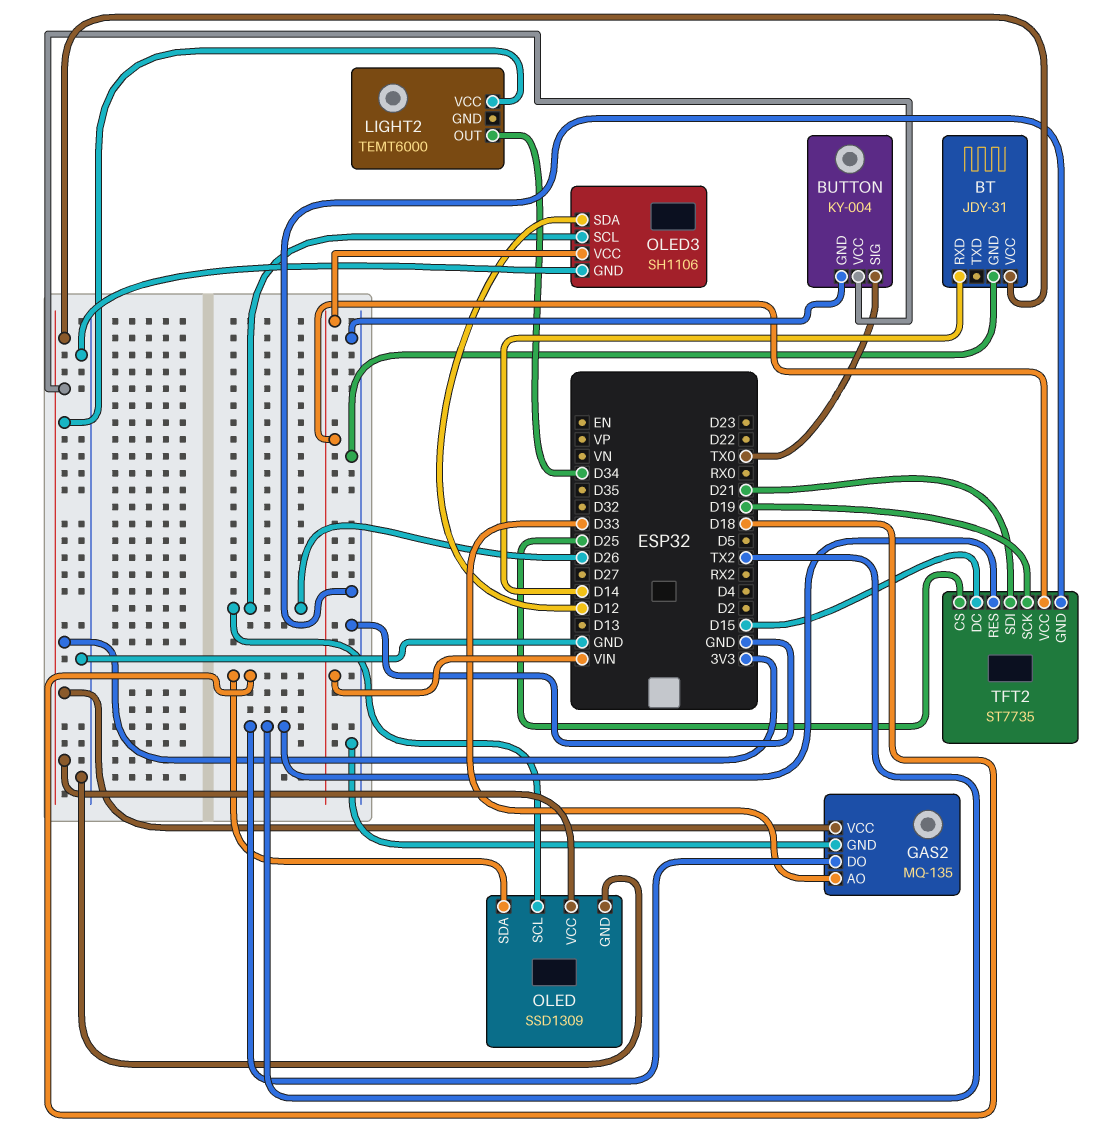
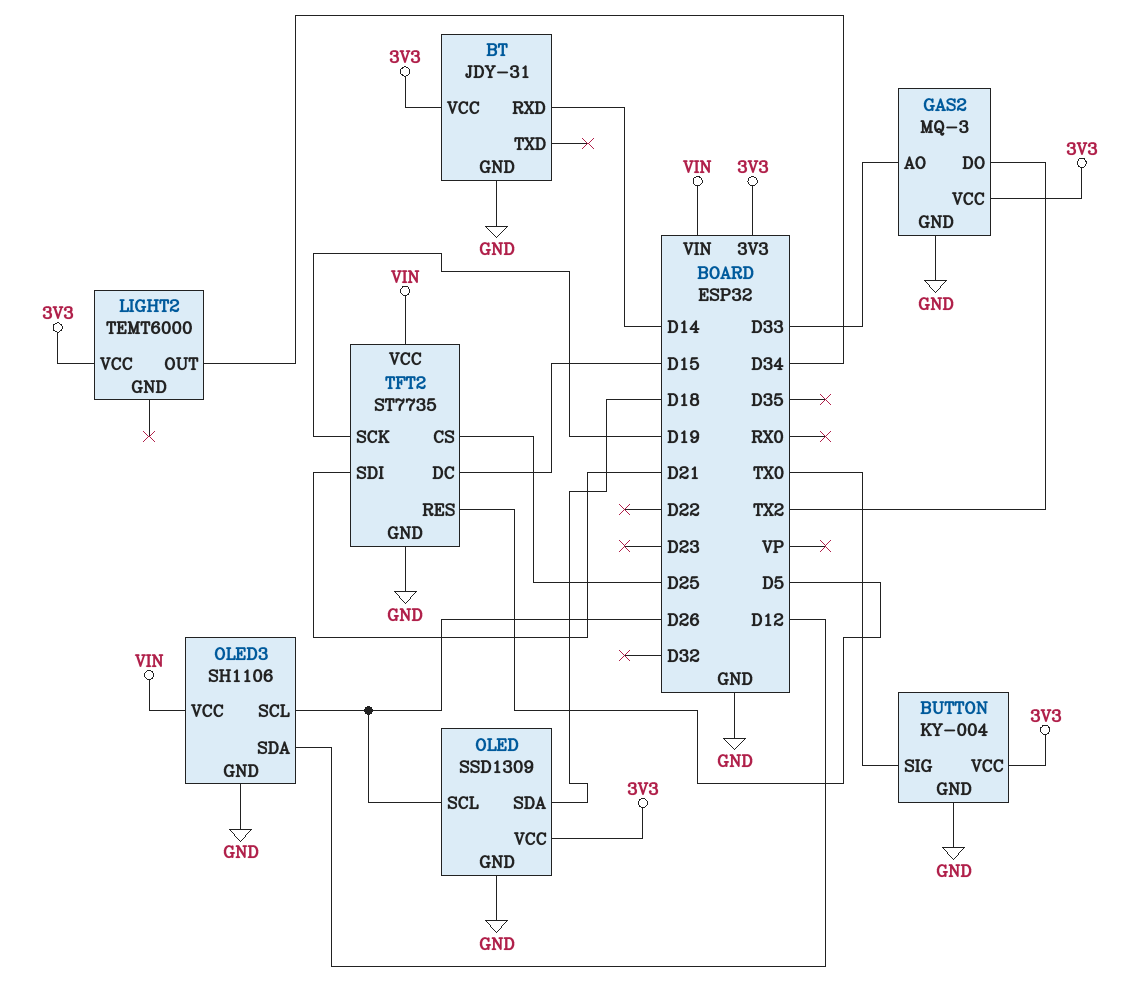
GAS2: MQ-135 -> MQ-3
TFT2 pin RES: TX2 -> D5

